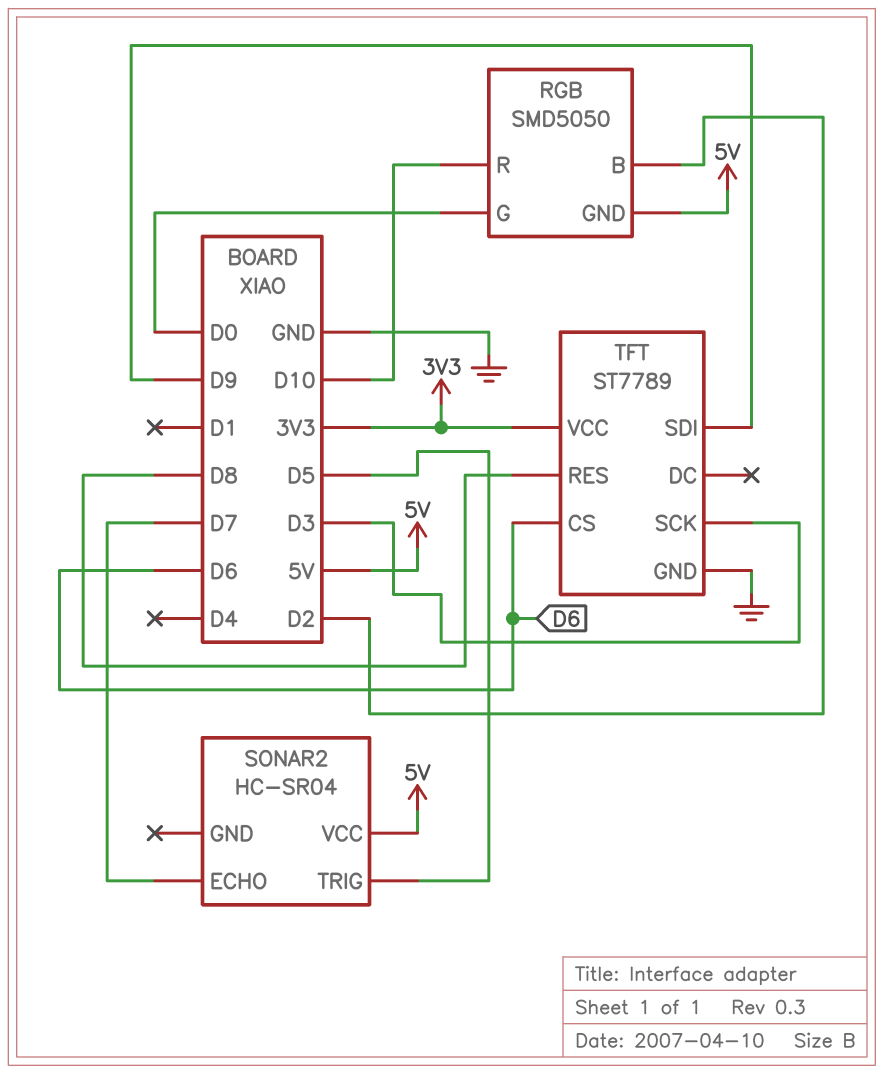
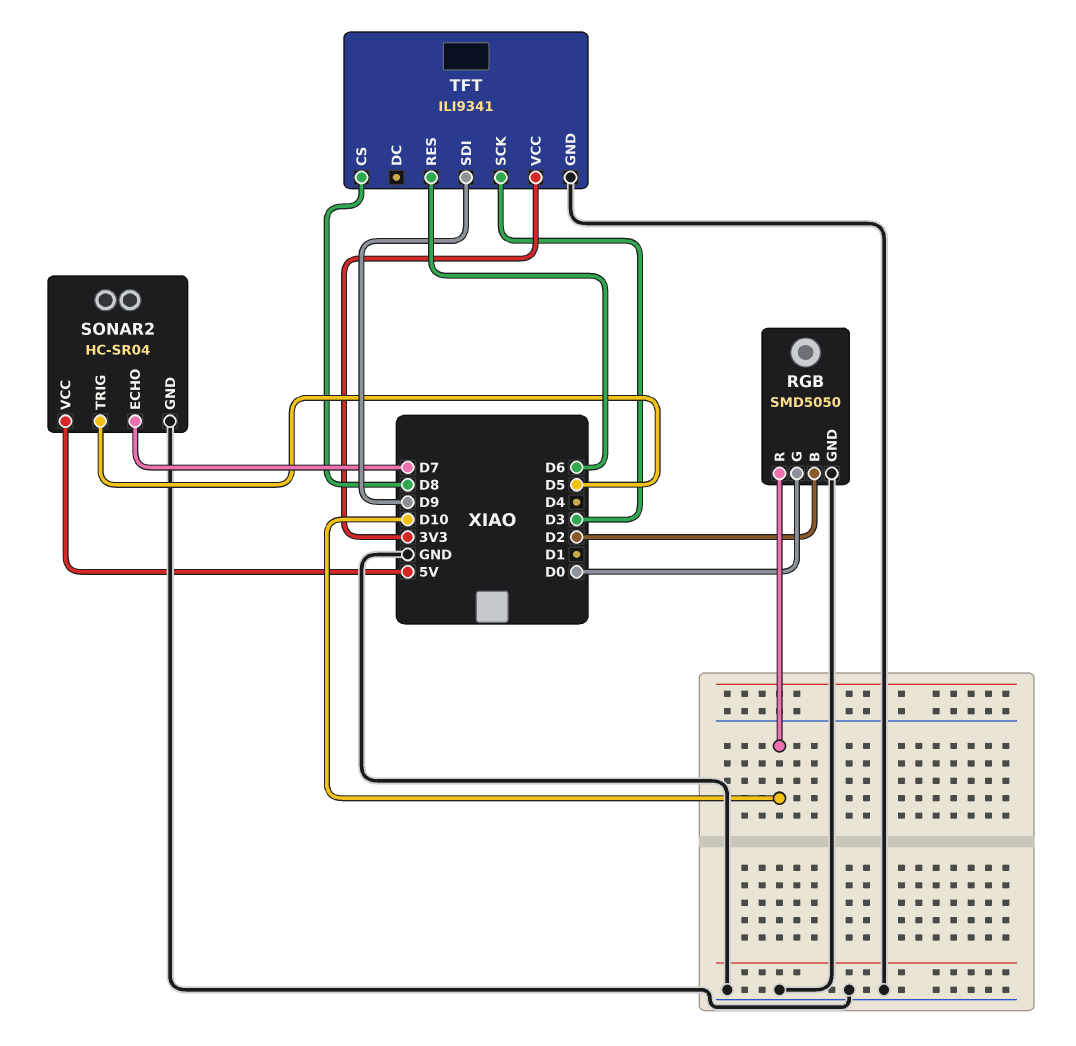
RGB pin GND: 5V -> GND
SONAR2 pin GND: none -> GND
TFT: ST7789 -> ILI9341
TFT pin CS: D6 -> D8
TFT pin RES: D8 -> D6

